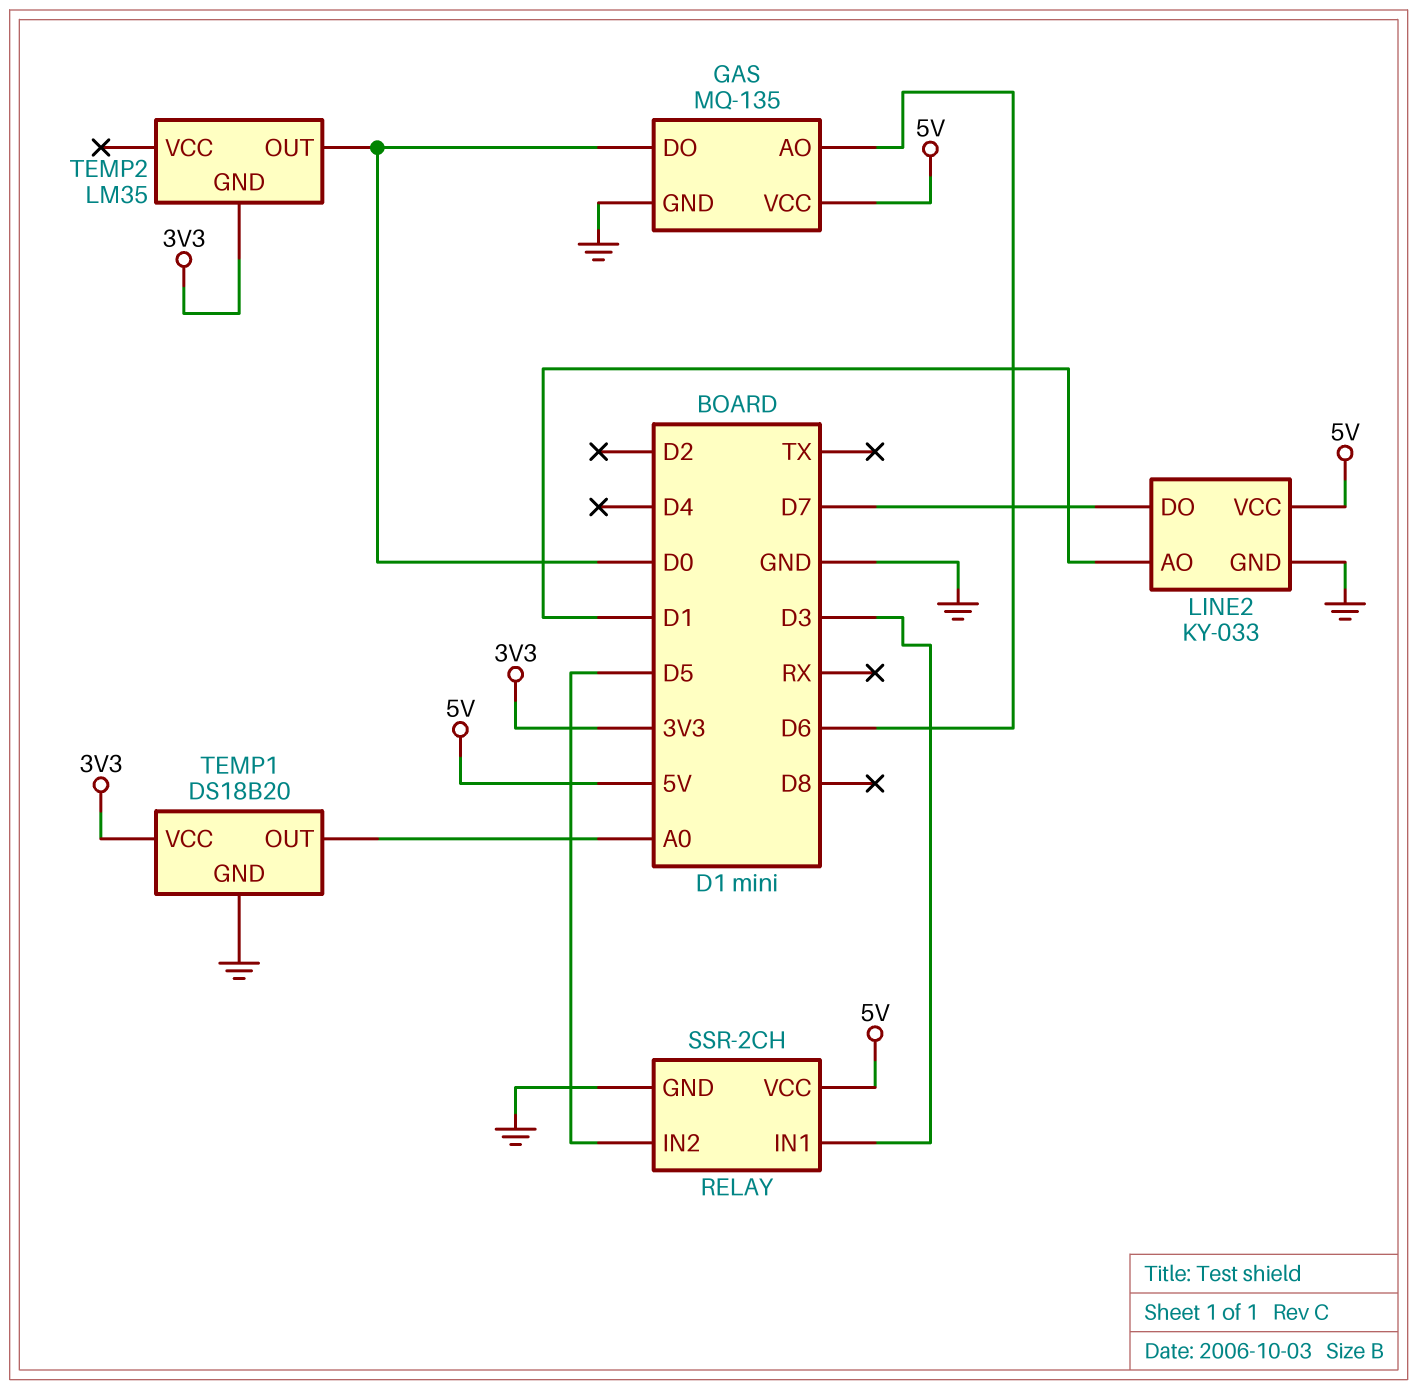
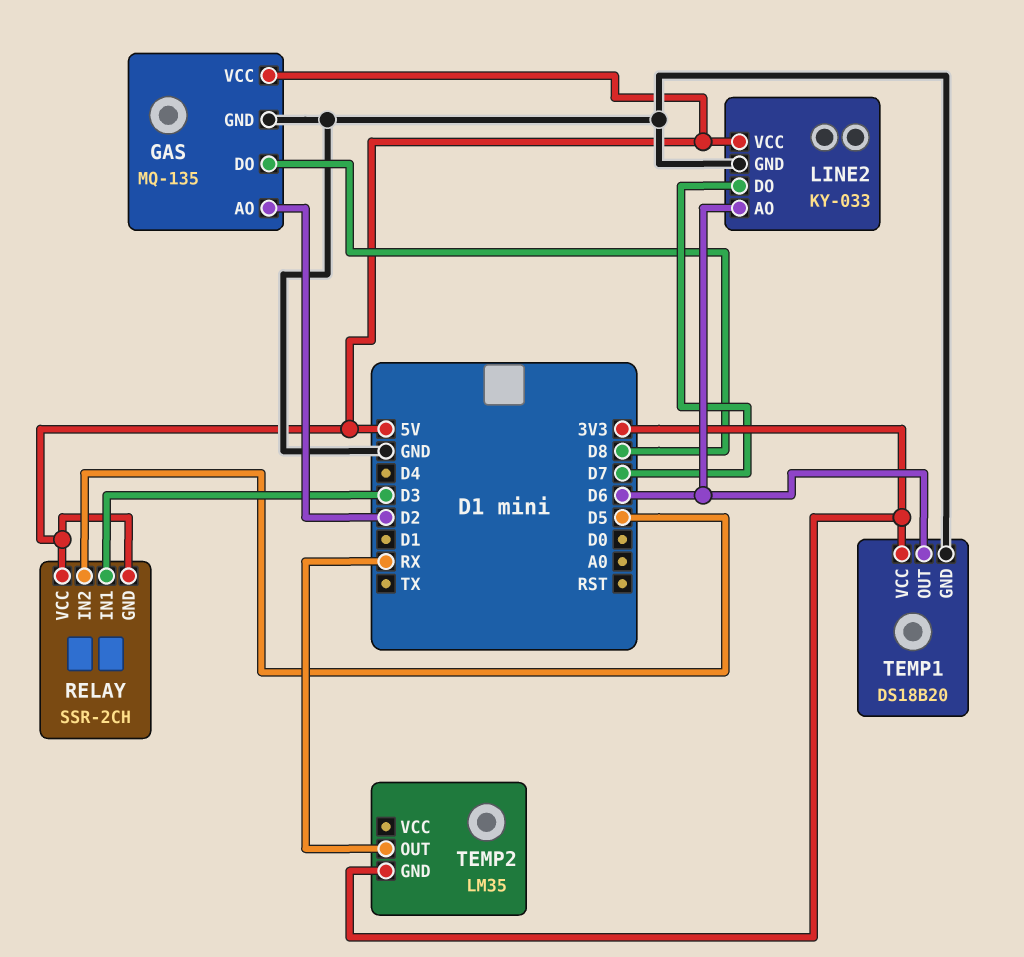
GAS pin AO: D6 -> D2
GAS pin DO: D0 -> D8
LINE2 pin AO: D1 -> D6
RELAY pin GND: GND -> 5V
TEMP1 pin OUT: A0 -> D6
TEMP2 pin OUT: D0 -> RX

